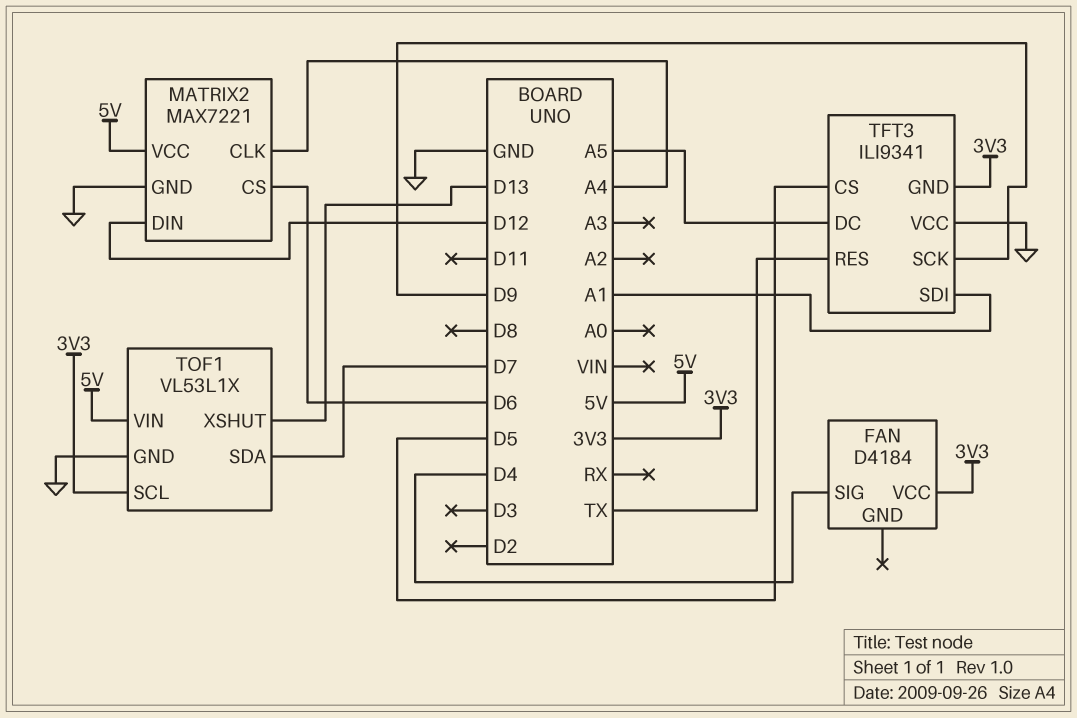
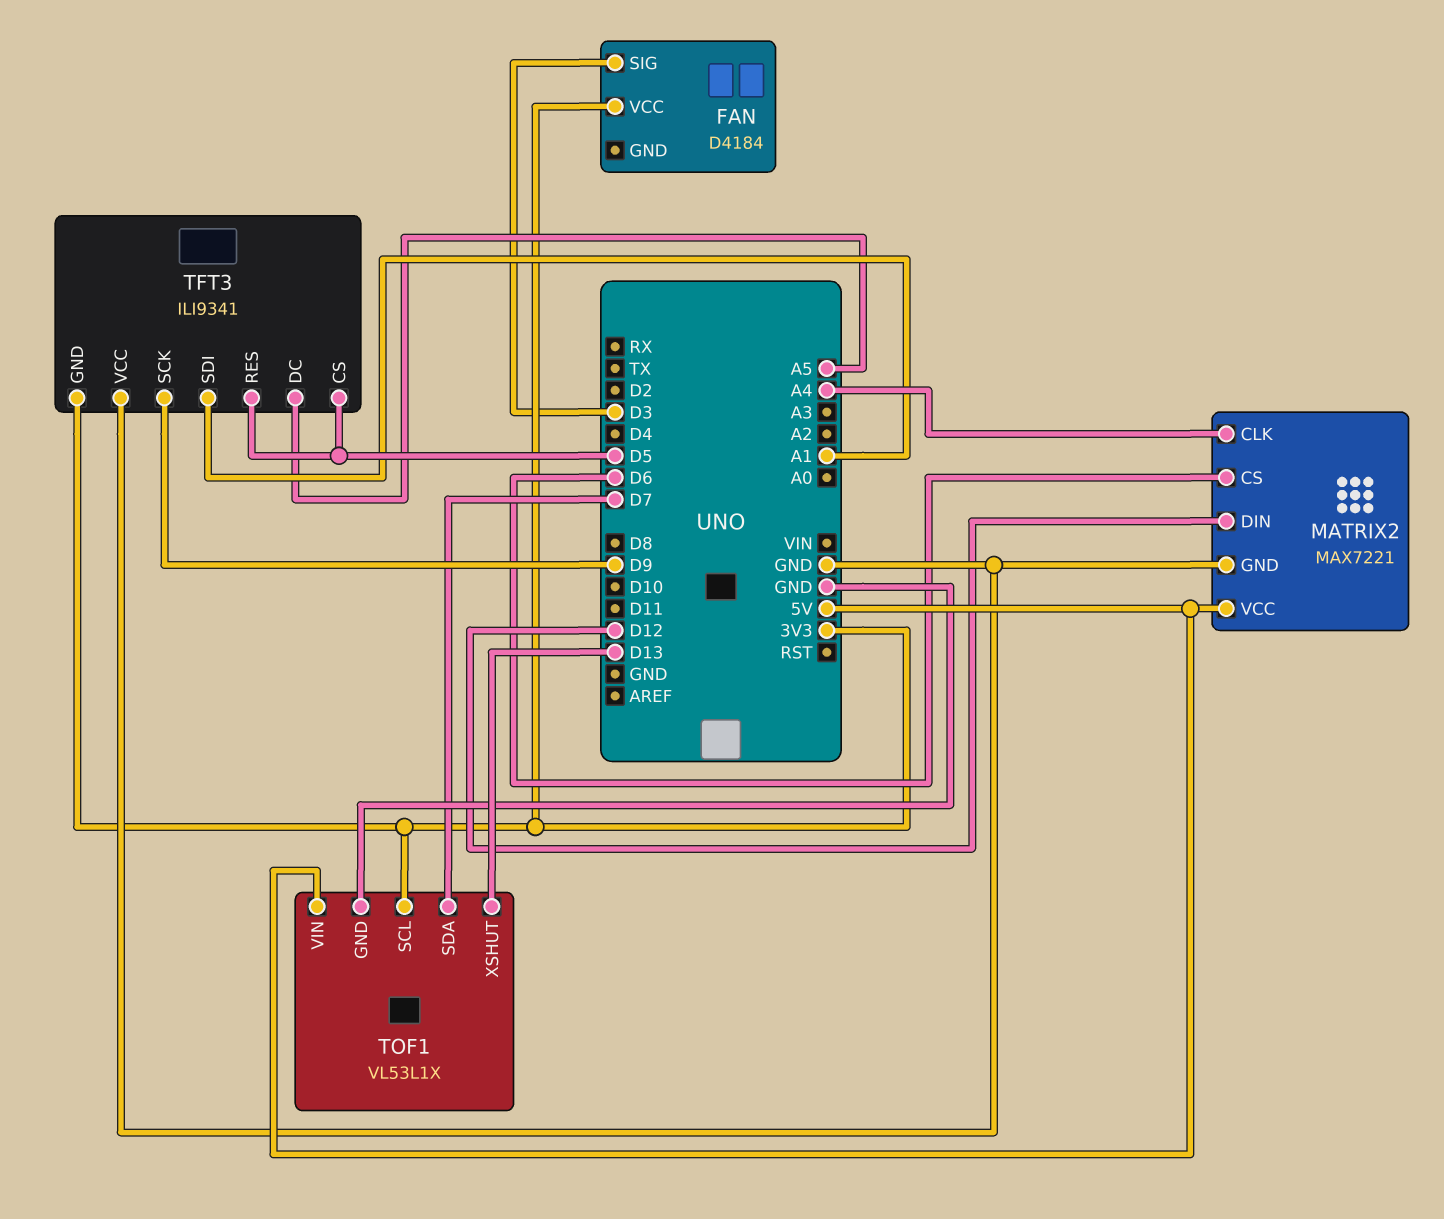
FAN pin SIG: D4 -> D3
TFT3 pin RES: TX -> D5

